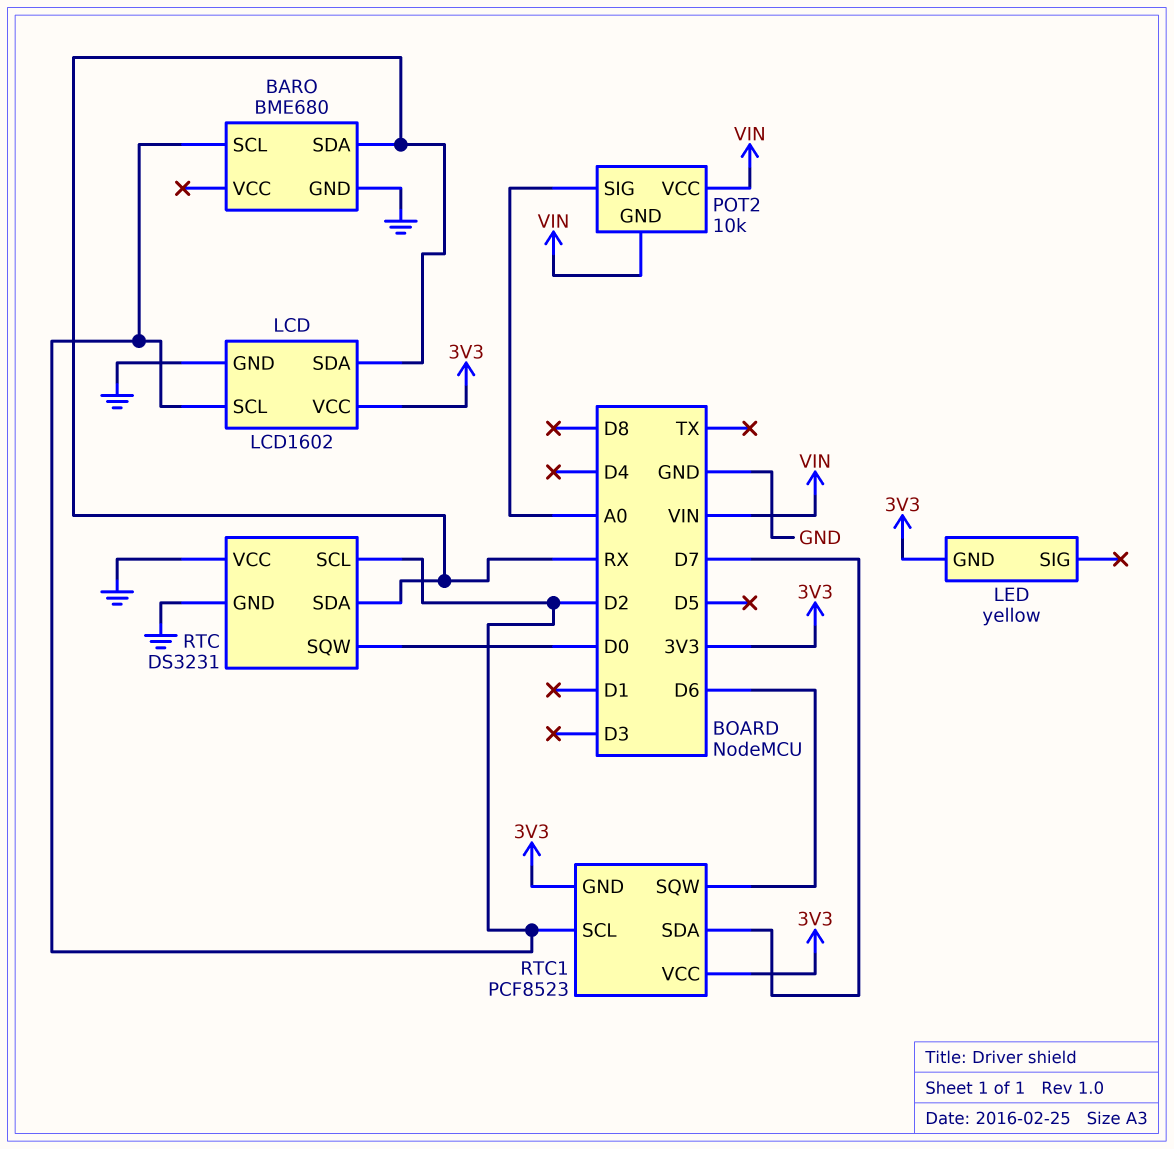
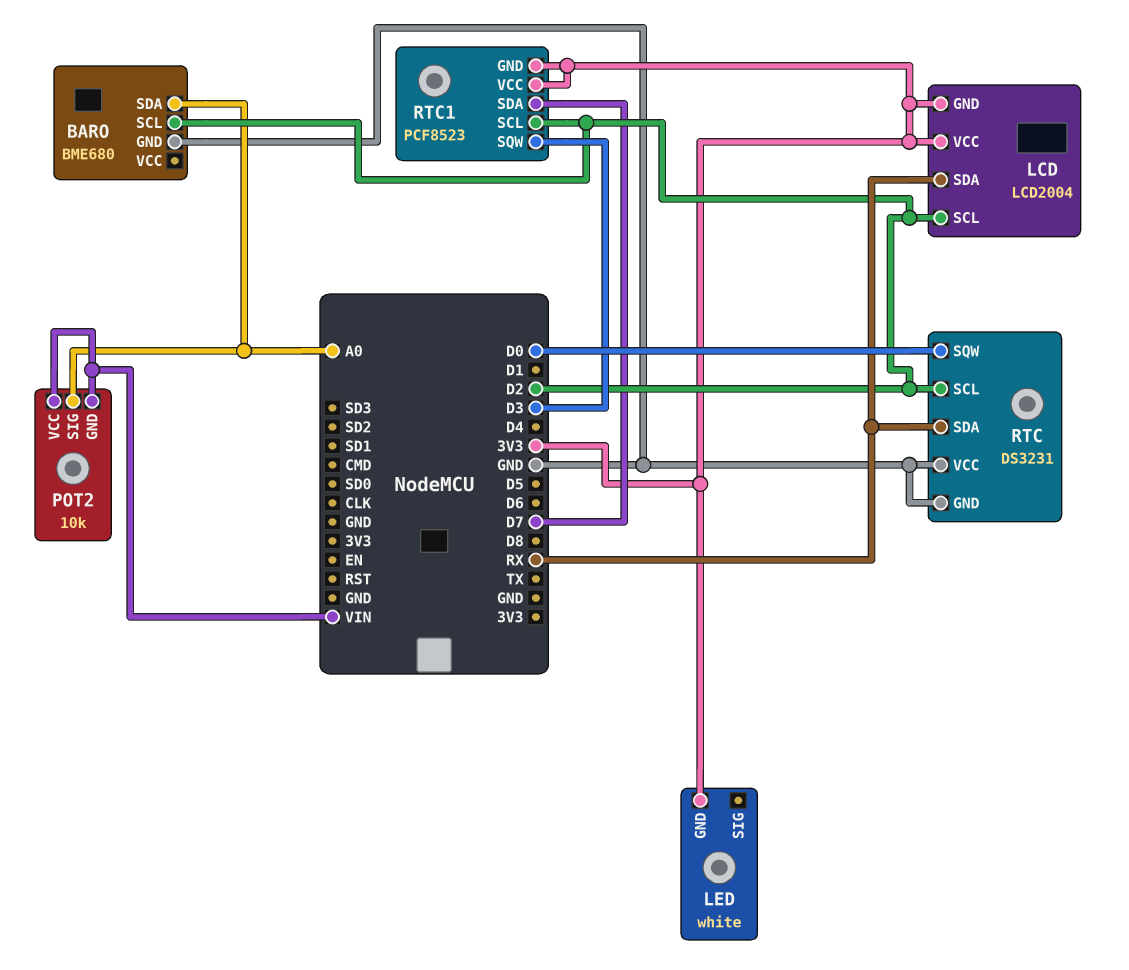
BARO pin SDA: RX -> A0
LCD: LCD1602 -> LCD2004
LCD pin GND: GND -> 3V3
LED: yellow -> white
RTC1 pin SQW: D6 -> D3

